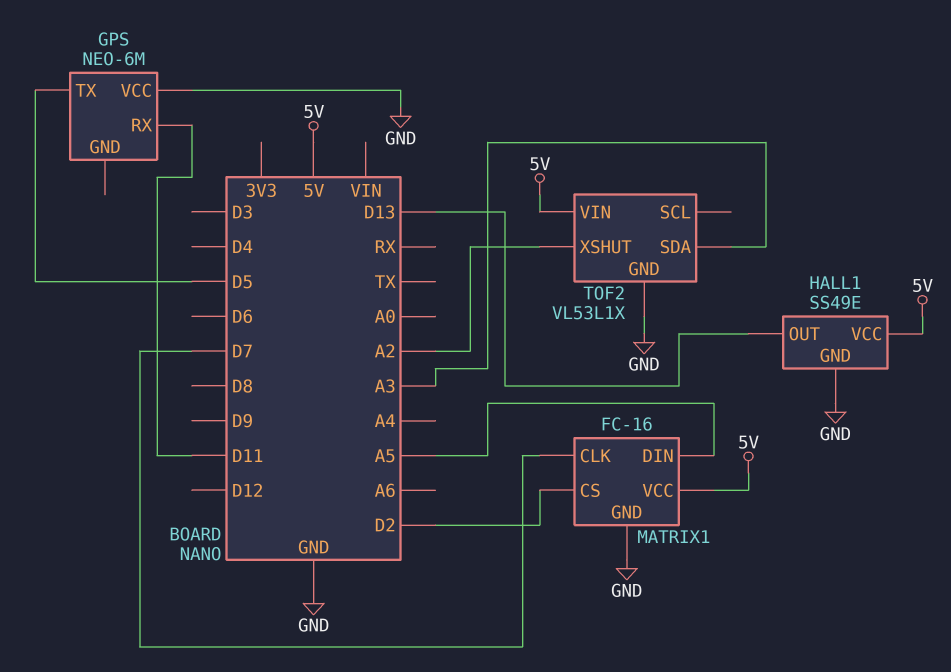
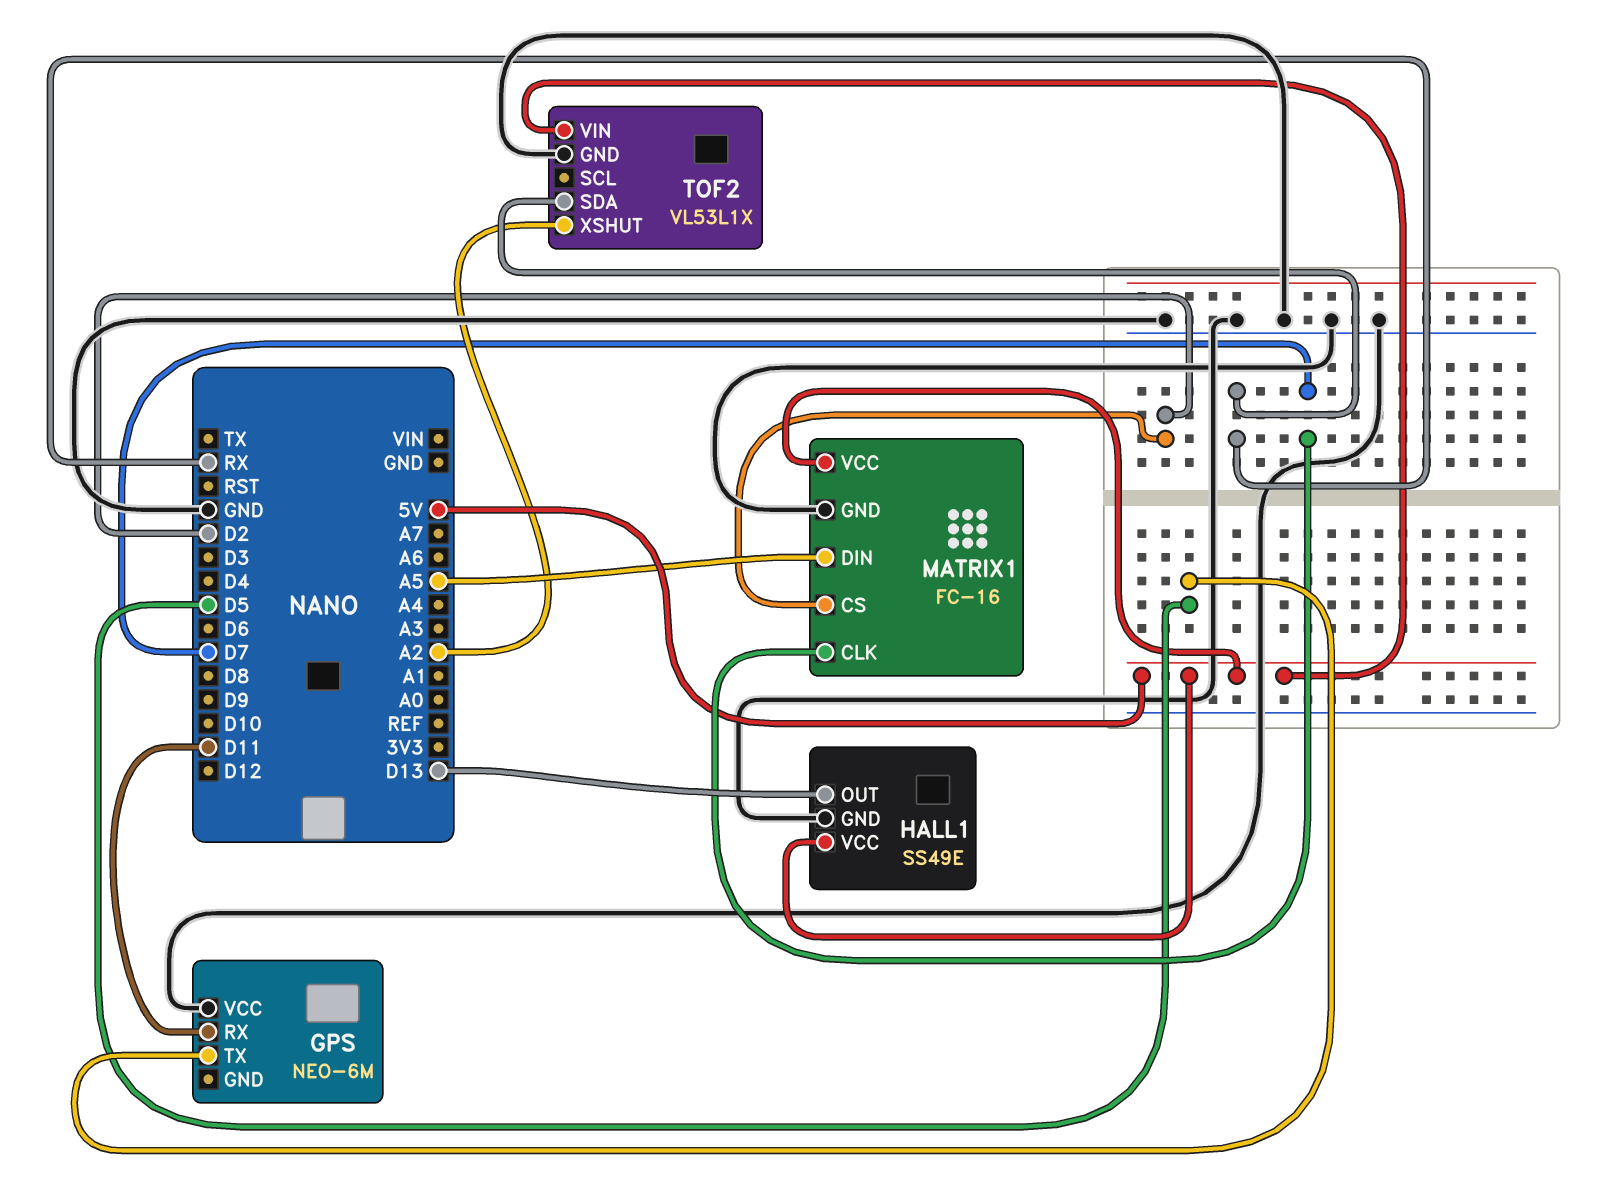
TOF2 pin SDA: A3 -> RX

